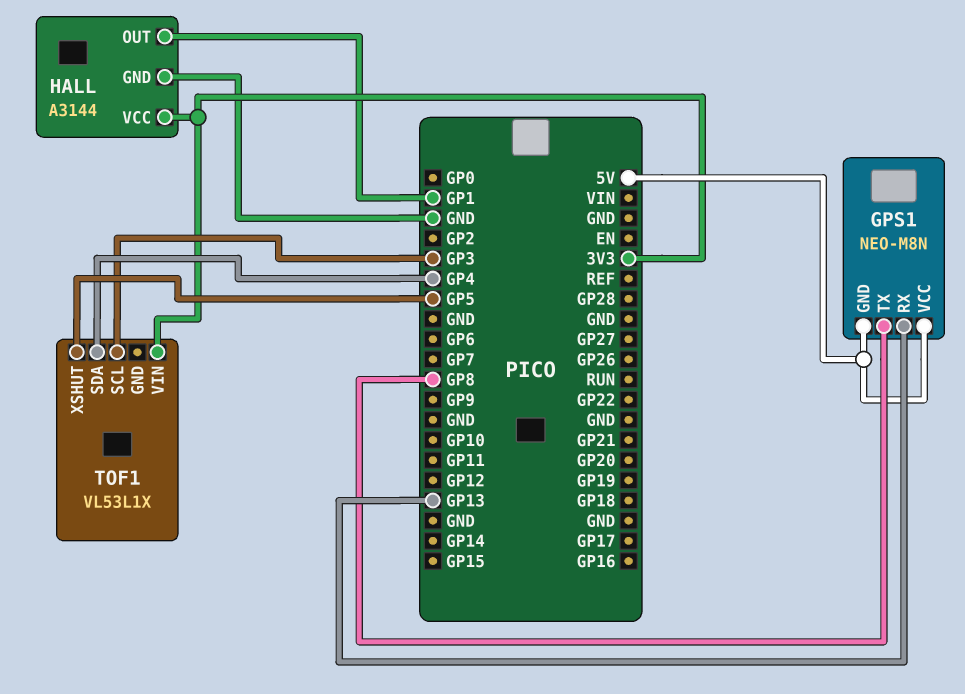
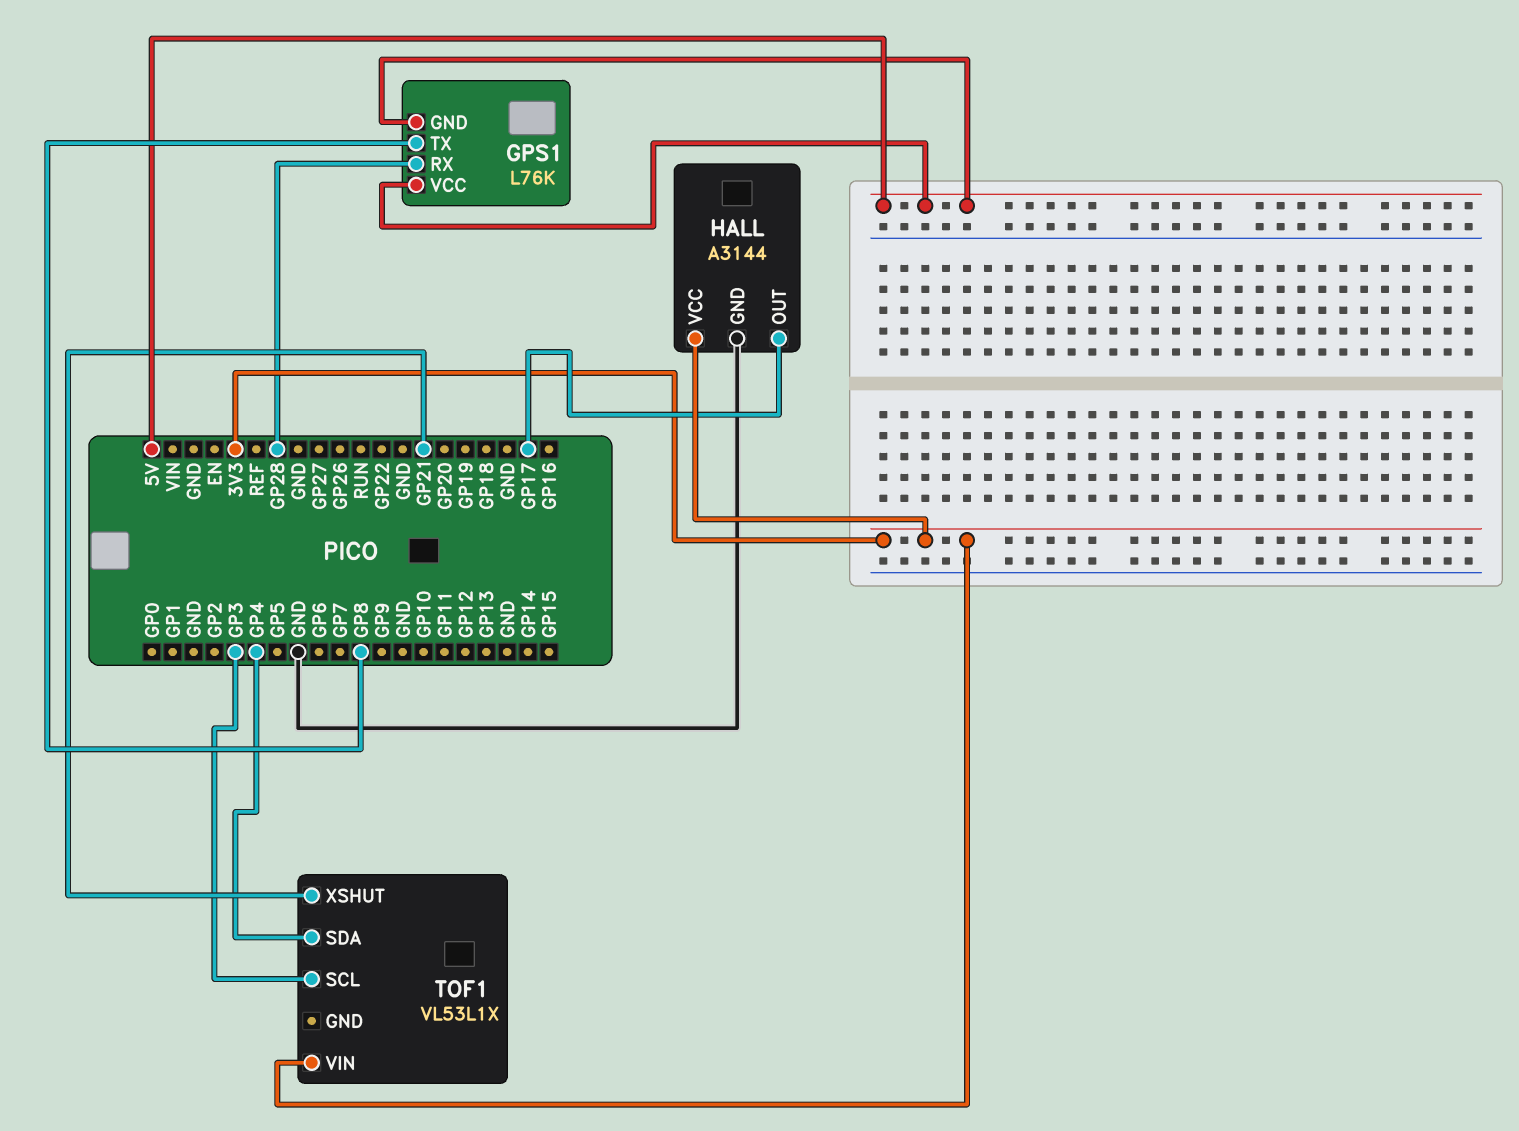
GPS1: NEO-M8N -> L76K
GPS1 pin RX: GP13 -> GP28
HALL pin OUT: GP1 -> GP17
TOF1 pin XSHUT: GP5 -> GP21

